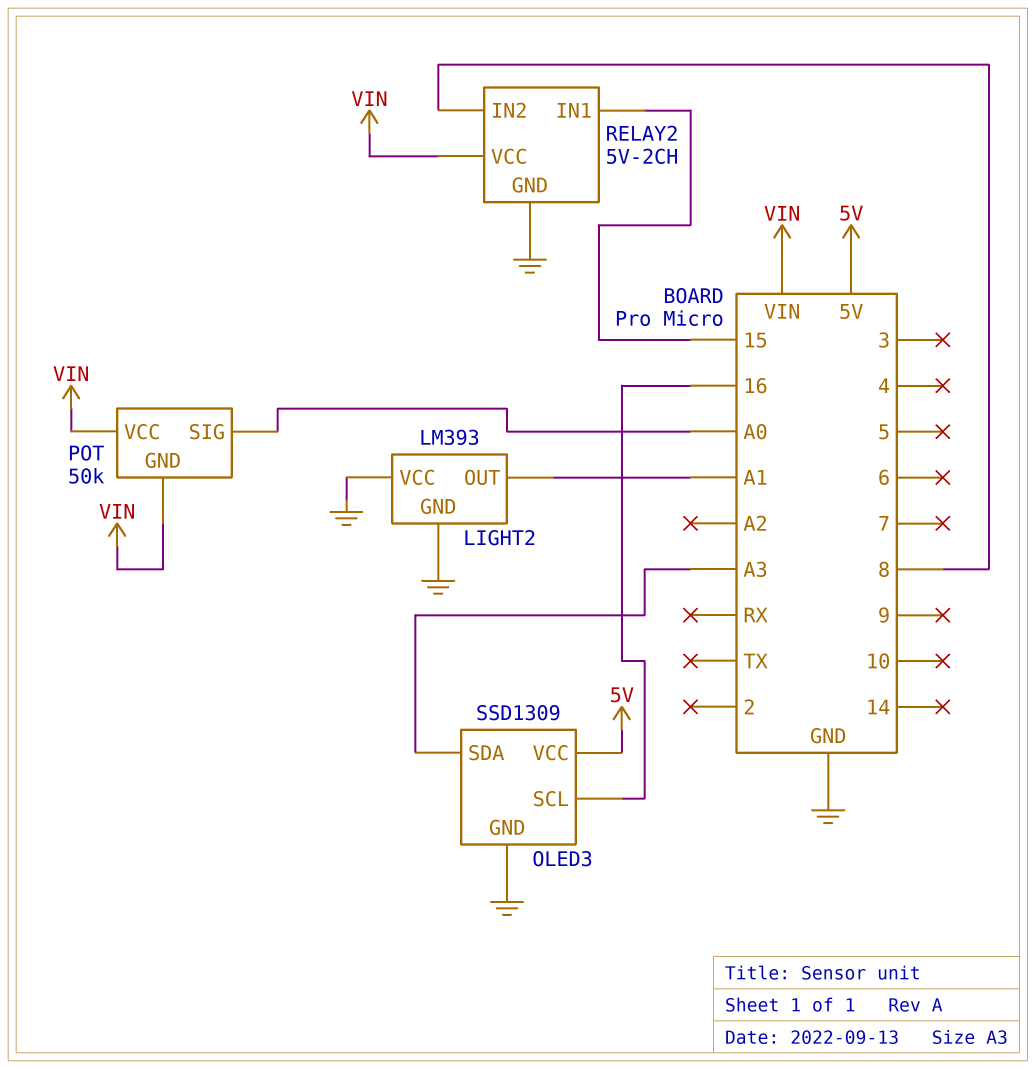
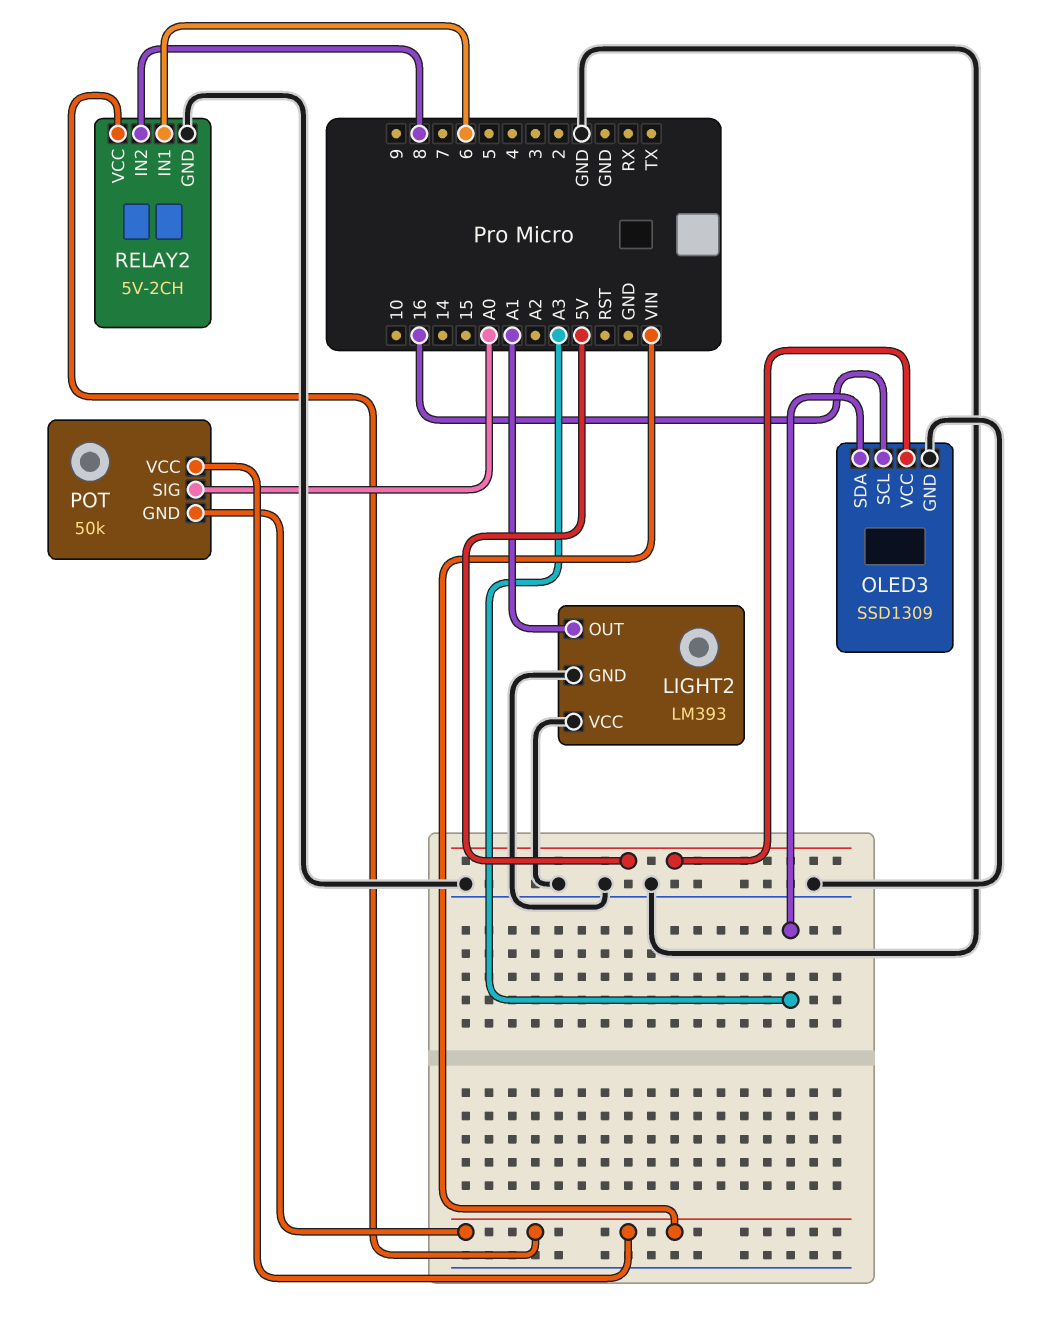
RELAY2 pin IN1: 15 -> 6

